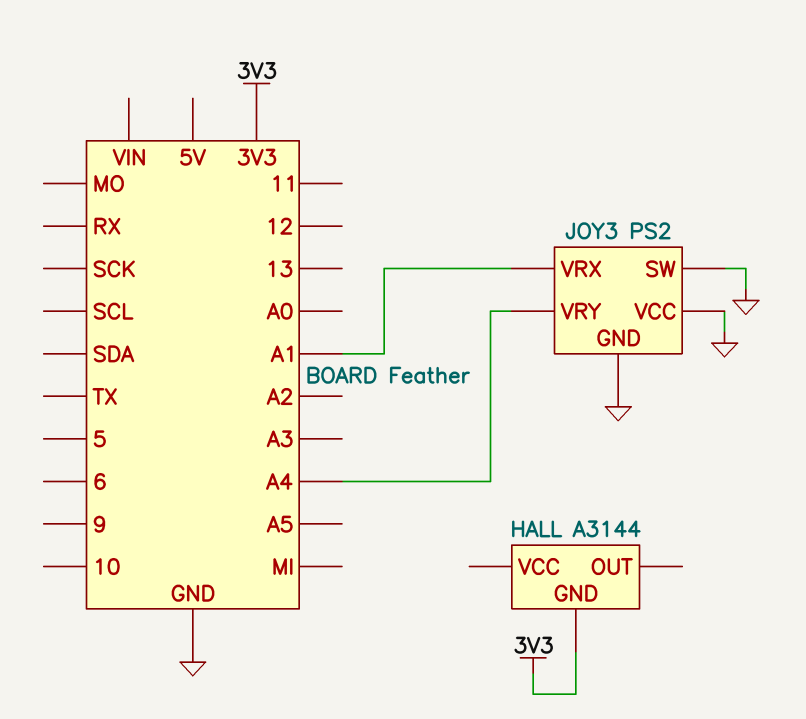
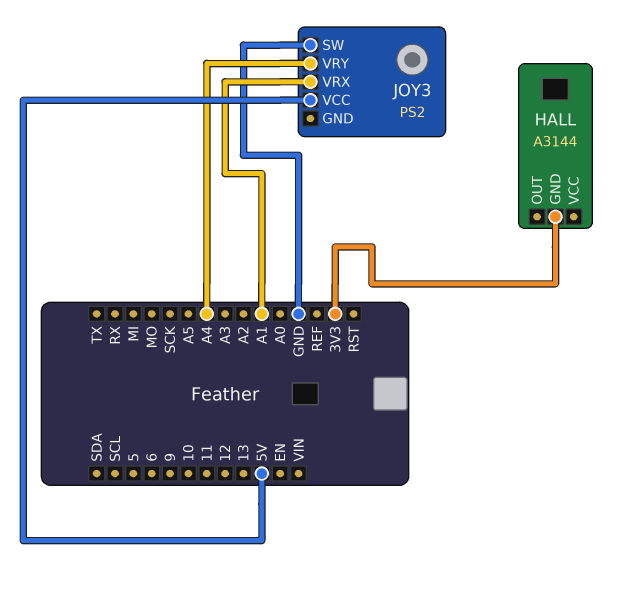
JOY3 pin GND: GND -> none
JOY3 pin VCC: GND -> 5V

